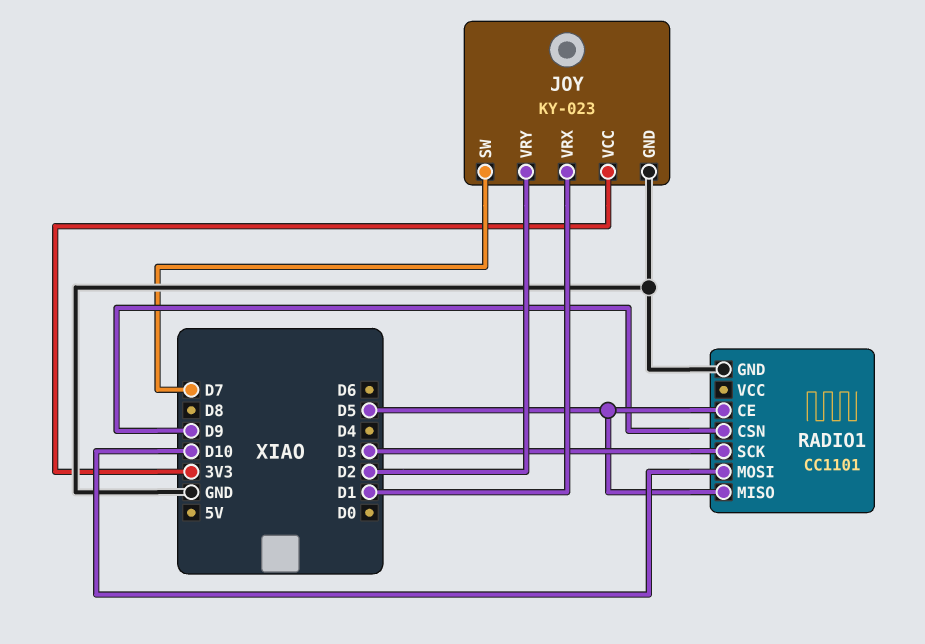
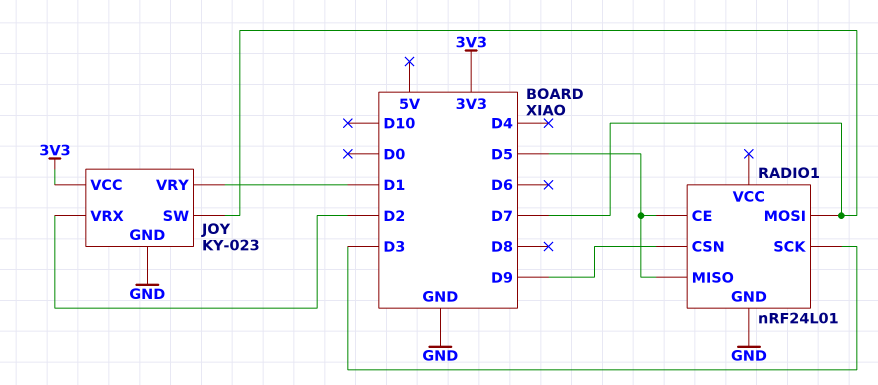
JOY pin VRX: D1 -> D2
JOY pin VRY: D2 -> D1
RADIO1: CC1101 -> nRF24L01
RADIO1 pin MOSI: D10 -> D7

